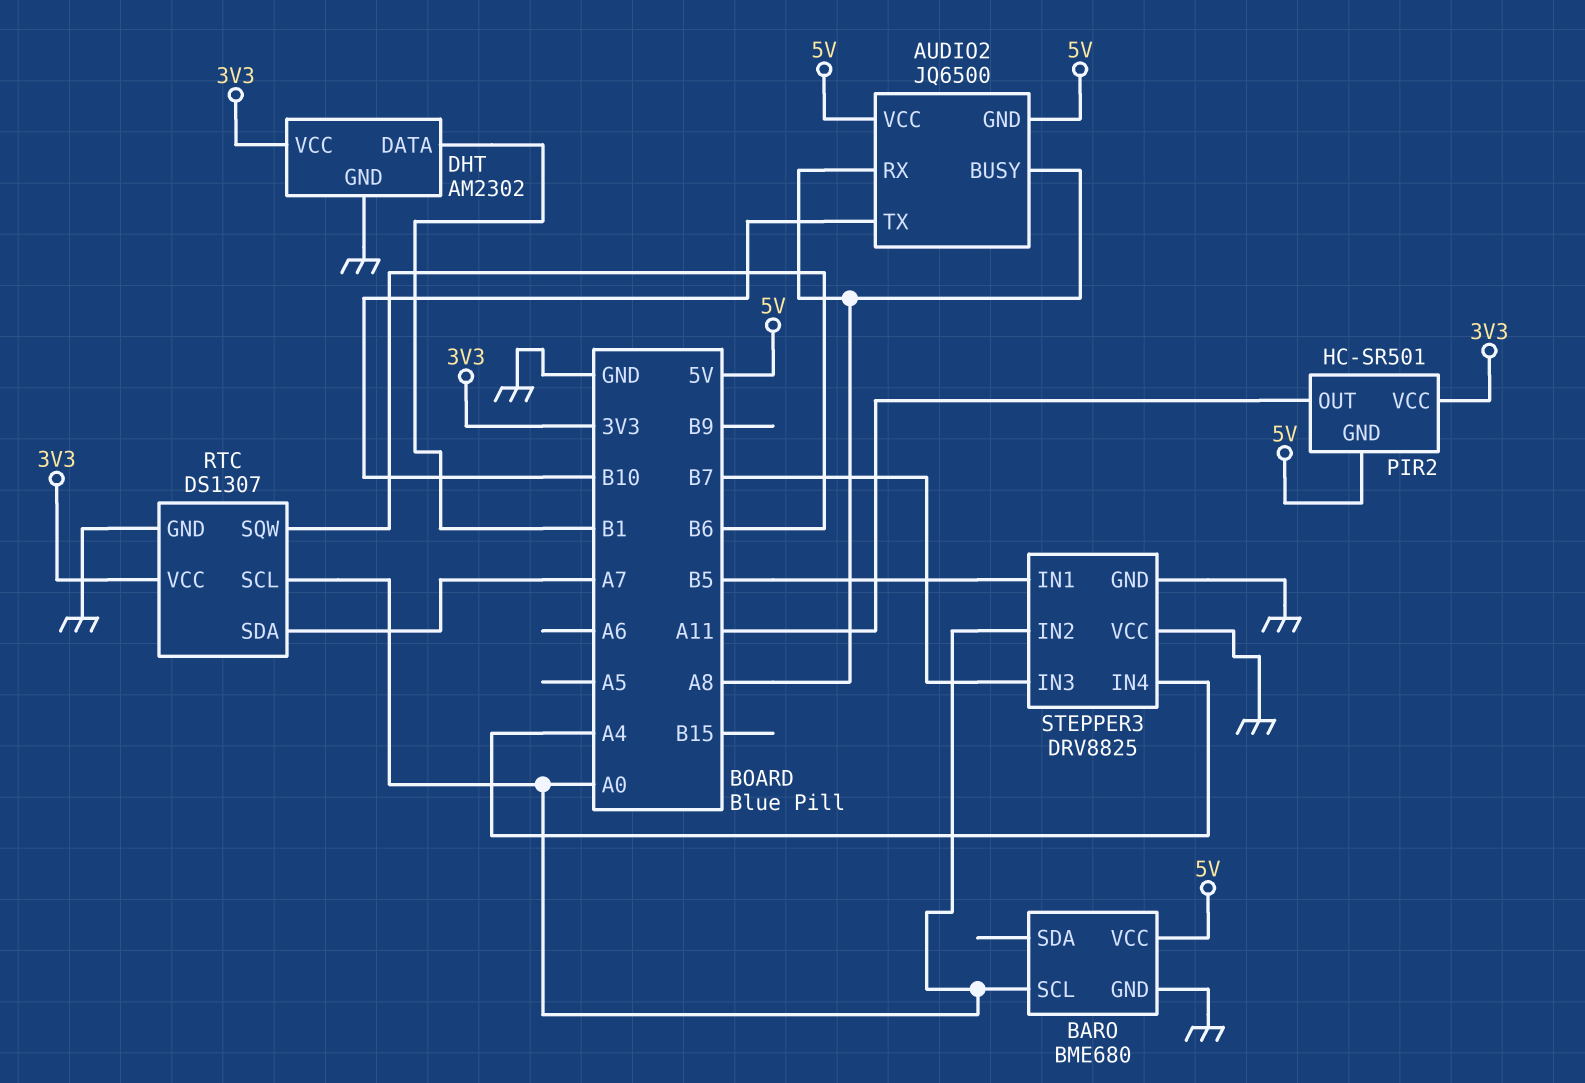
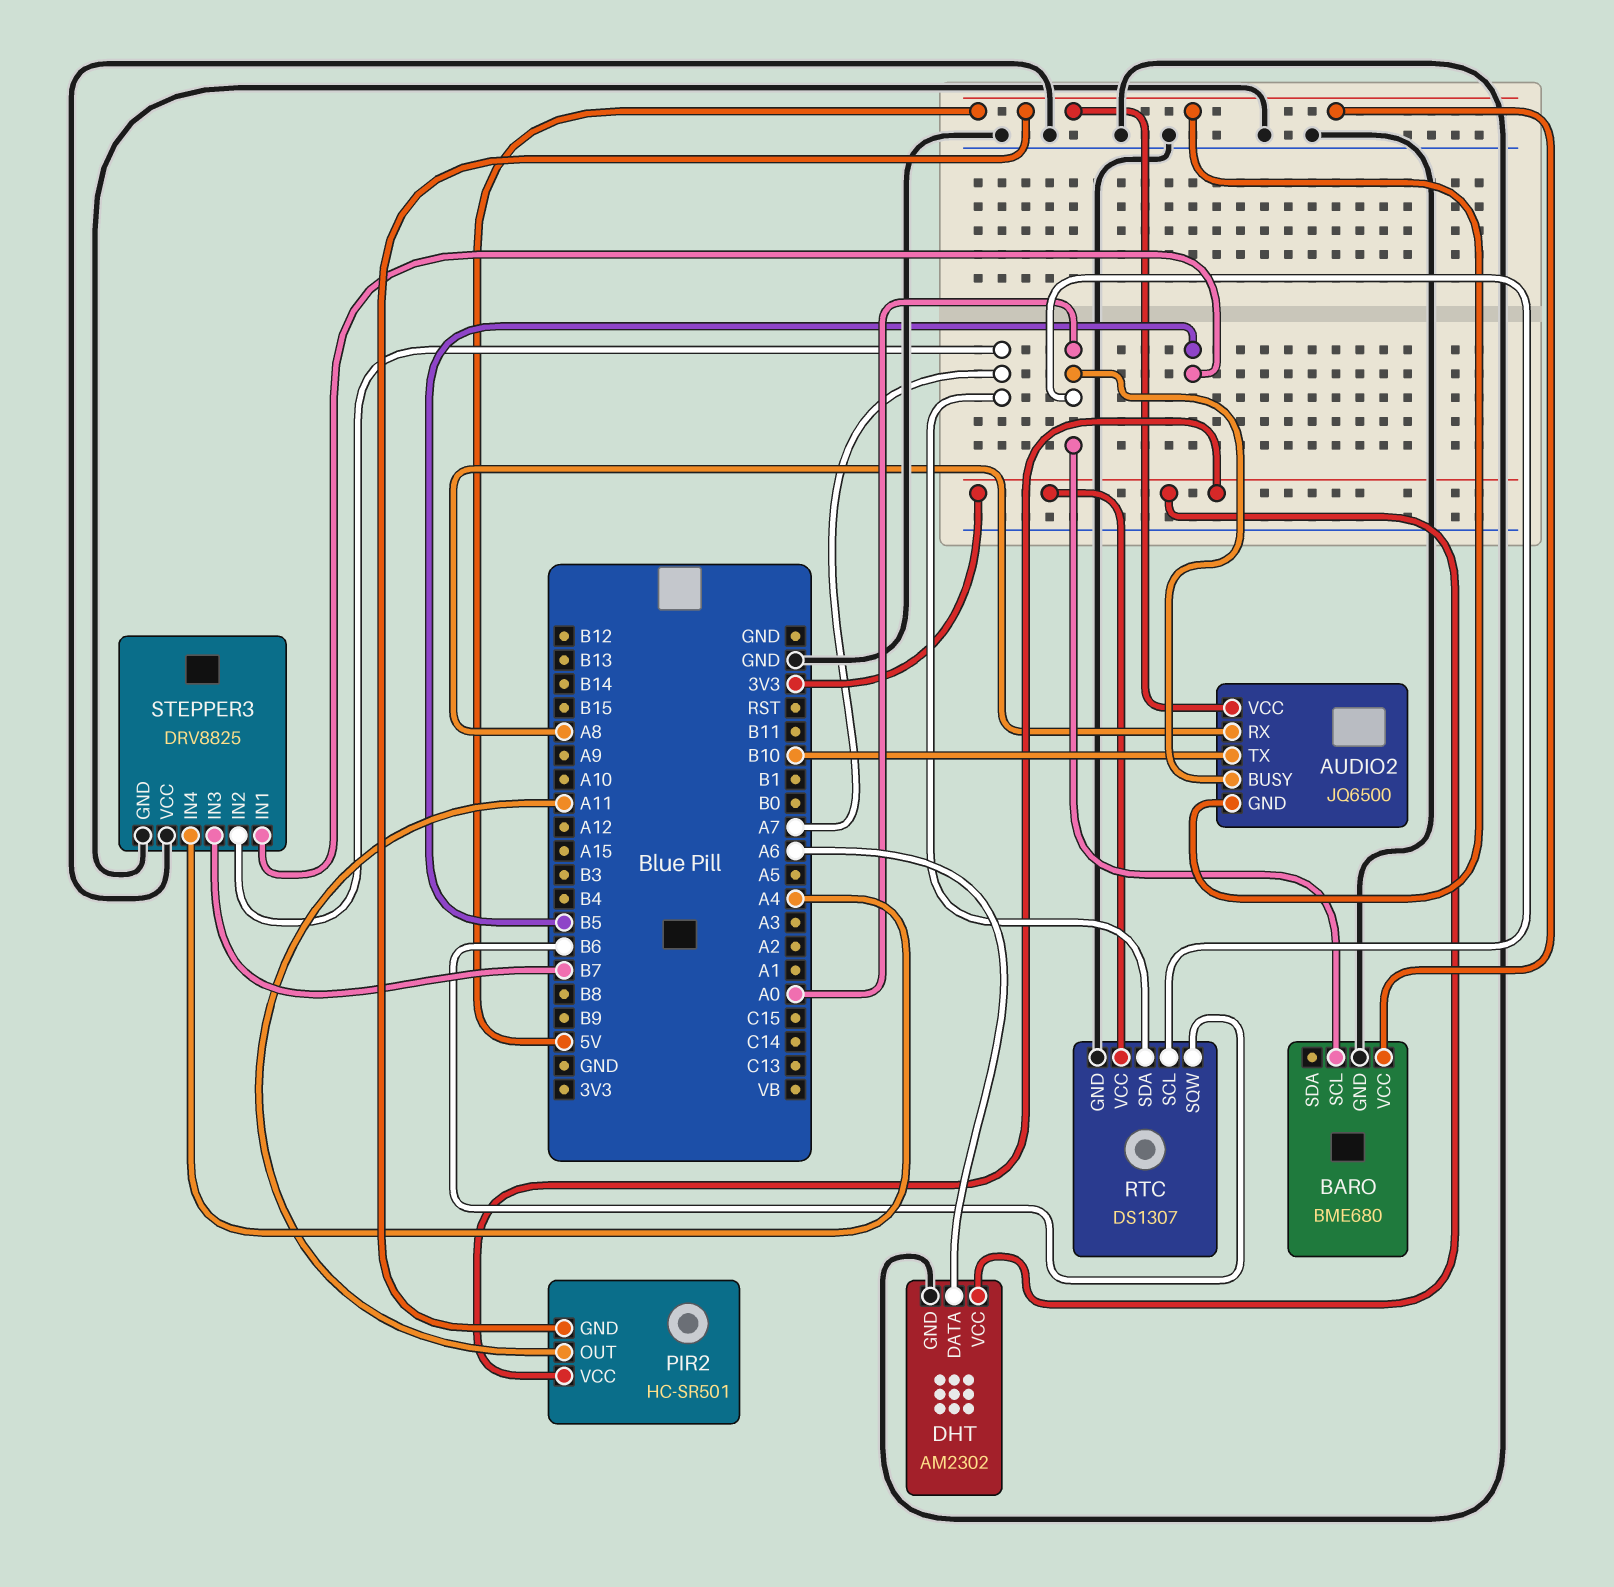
AUDIO2 pin BUSY: A8 -> A0
DHT pin DATA: B1 -> A6
STEPPER3 pin IN2: A0 -> A7

